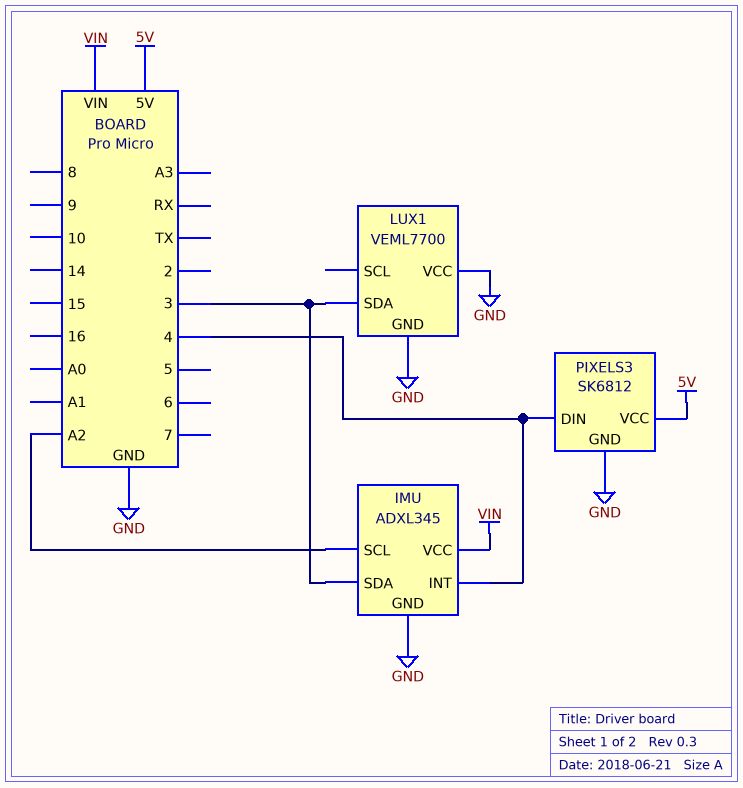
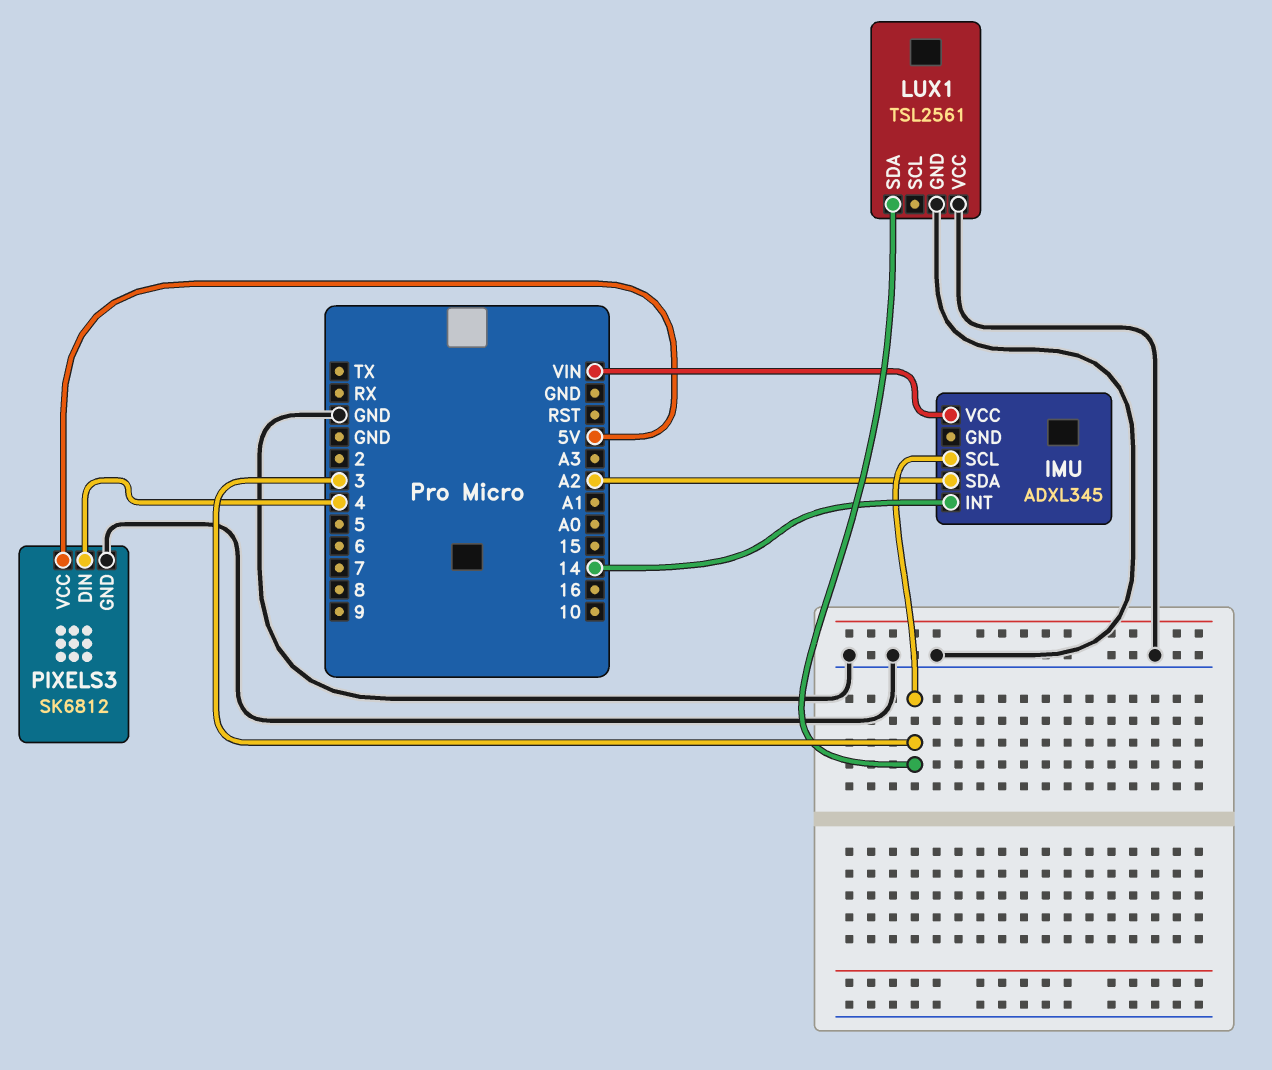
IMU pin GND: GND -> none
IMU pin INT: 4 -> 14
IMU pin SCL: A2 -> 3
IMU pin SDA: 3 -> A2
LUX1: VEML7700 -> TSL2561

